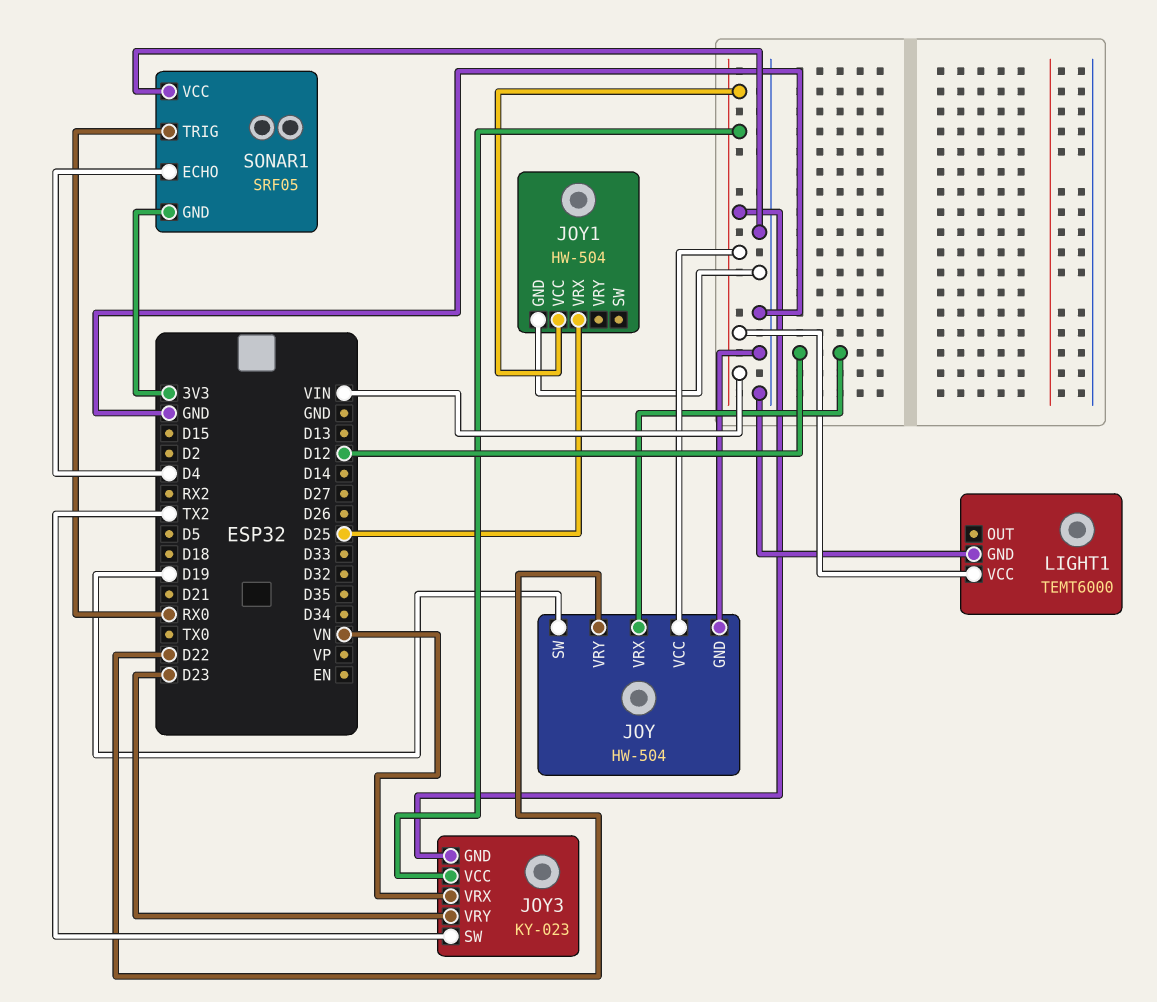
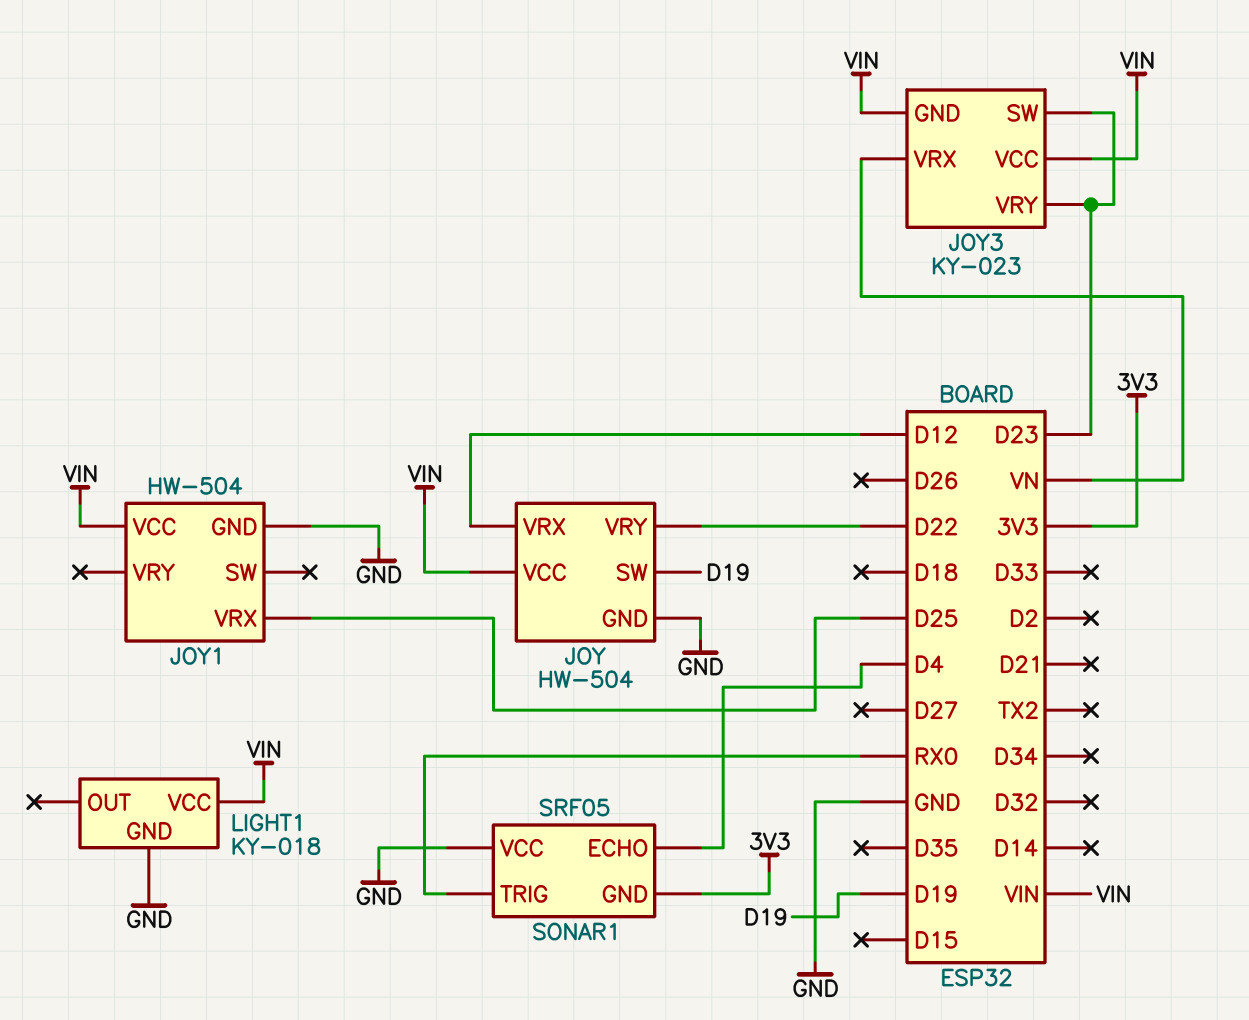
JOY3 pin SW: TX2 -> D23
LIGHT1: TEMT6000 -> KY-018

